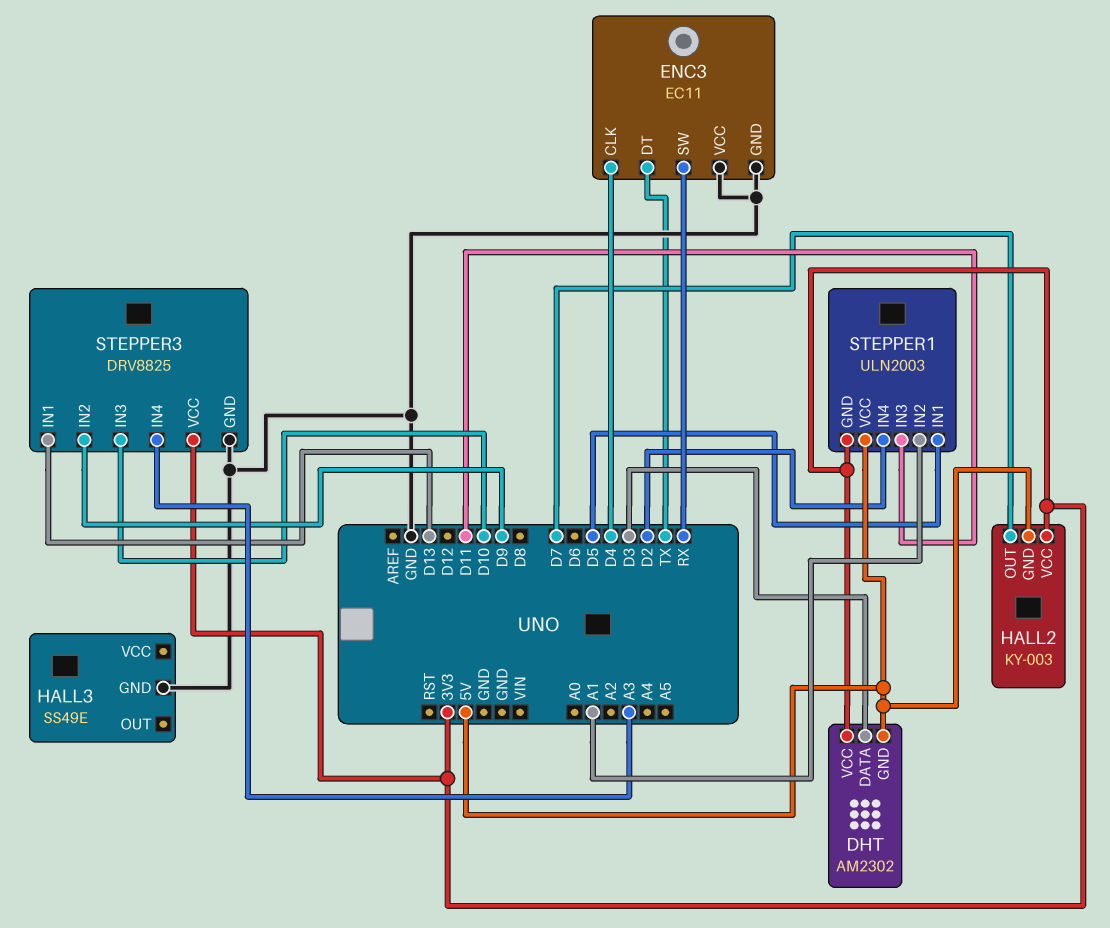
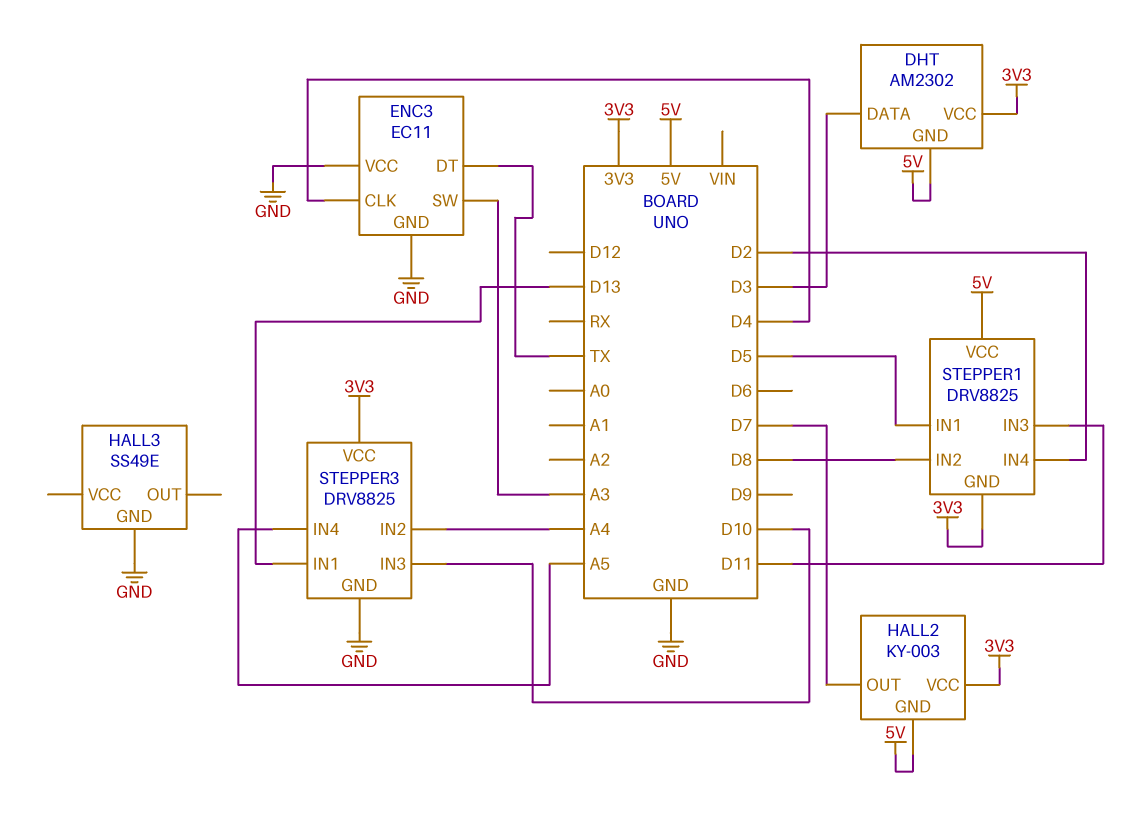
ENC3 pin SW: RX -> A3
STEPPER1: ULN2003 -> DRV8825
STEPPER1 pin IN2: A1 -> D8
STEPPER3 pin IN2: D9 -> A4
STEPPER3 pin IN4: A3 -> A5

